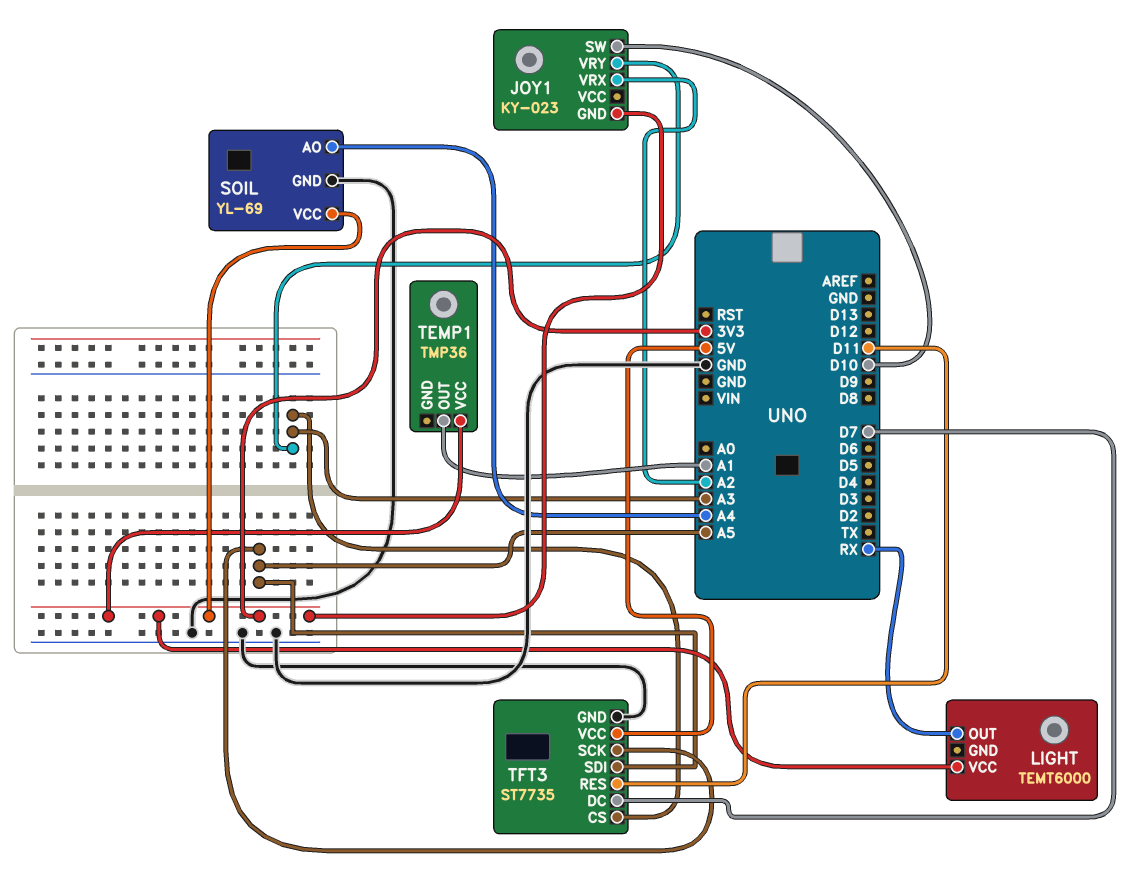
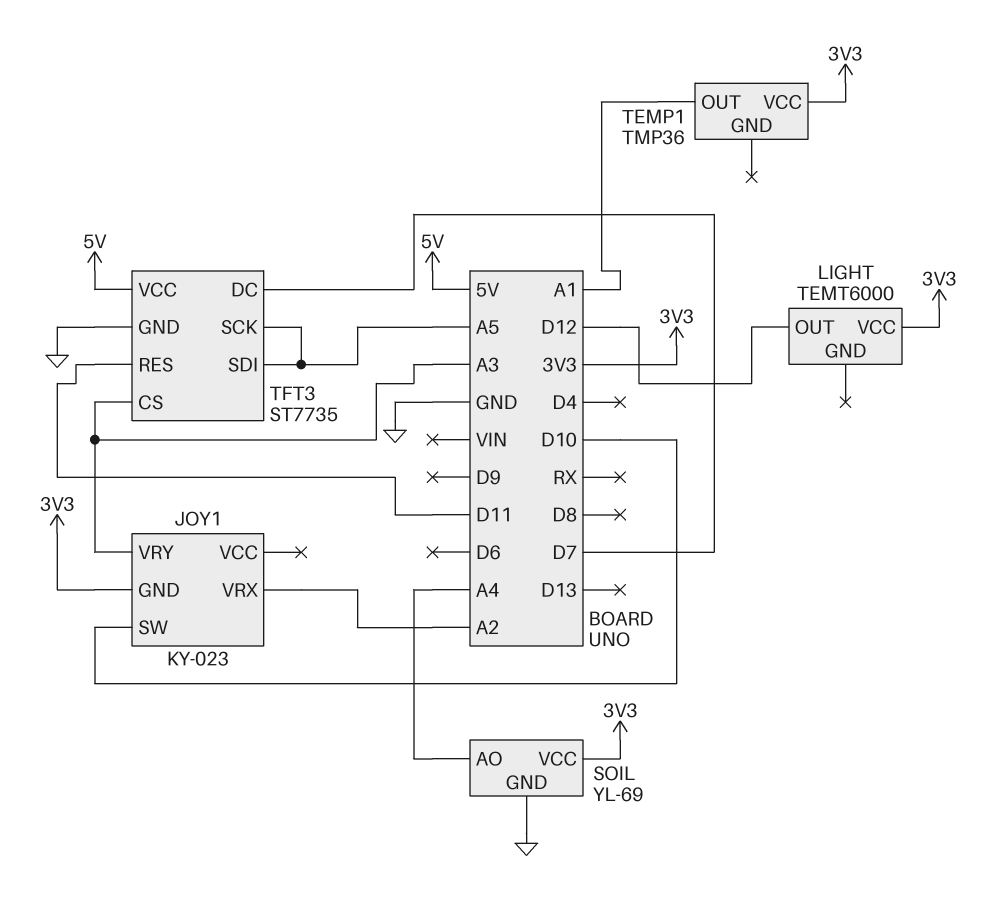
LIGHT pin OUT: RX -> D12

